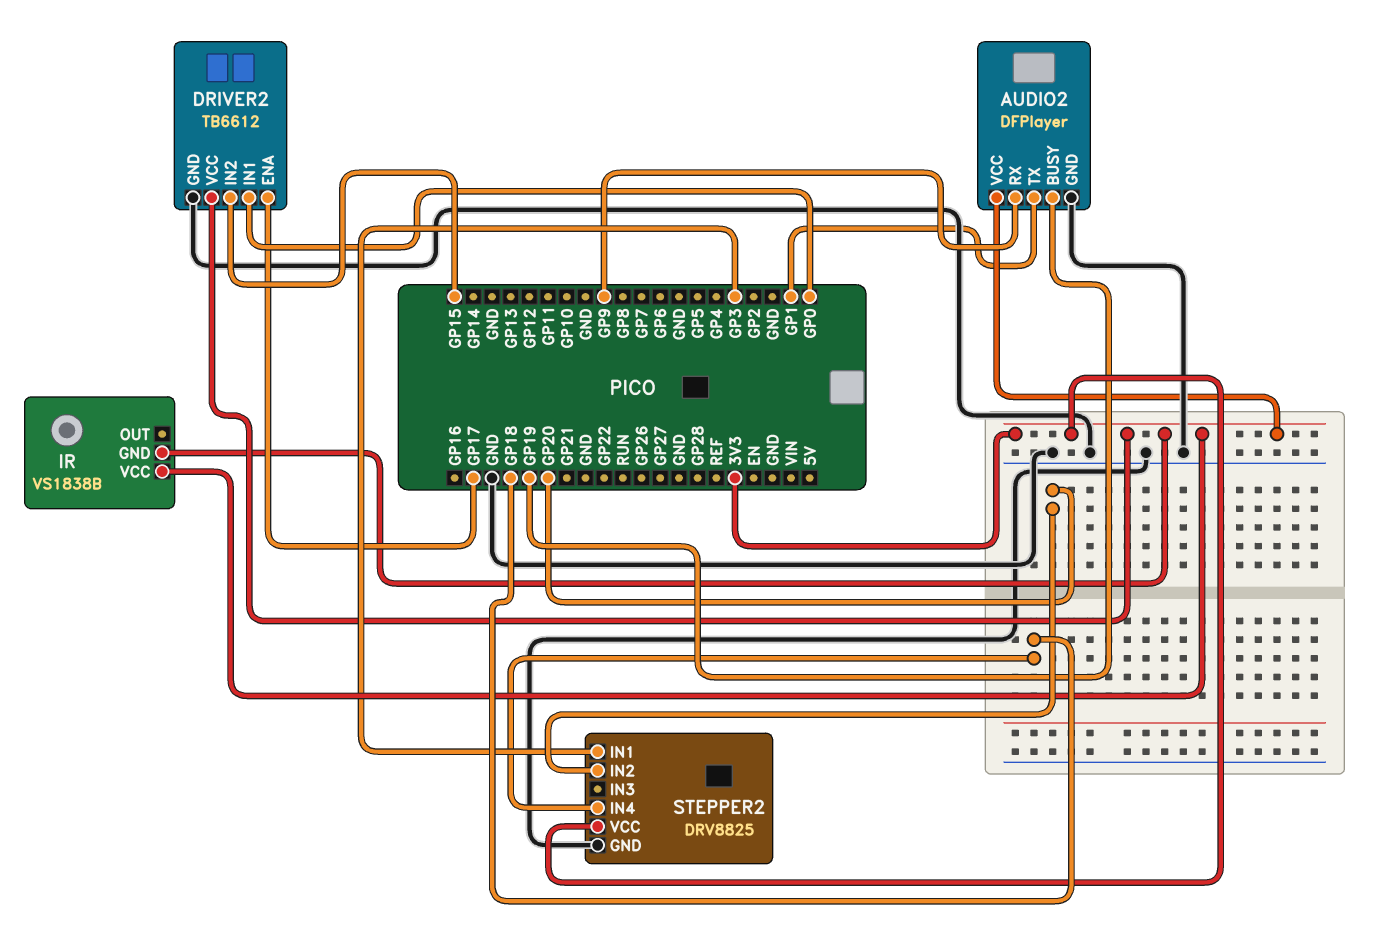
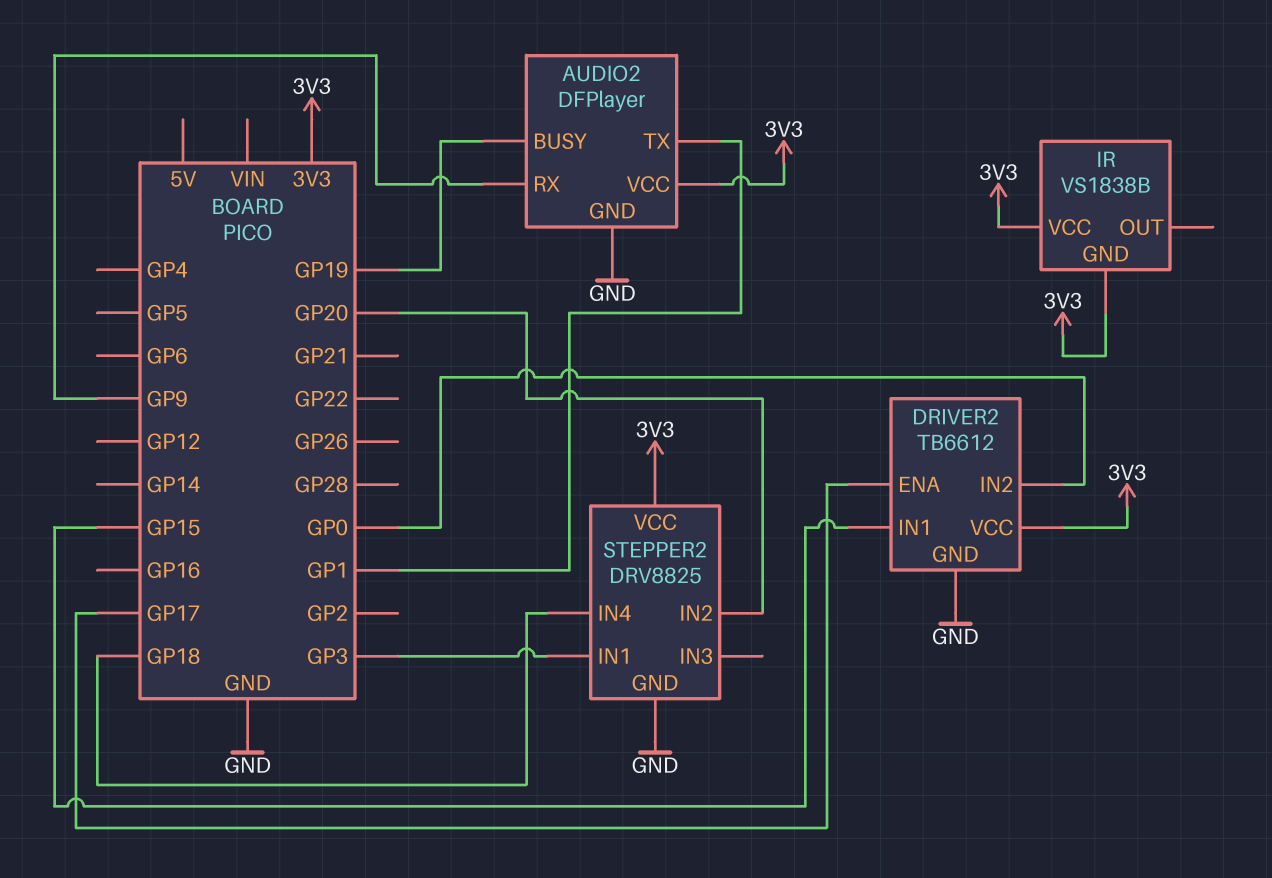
DRIVER2 pin IN1: GP0 -> GP15
DRIVER2 pin IN2: GP15 -> GP0

